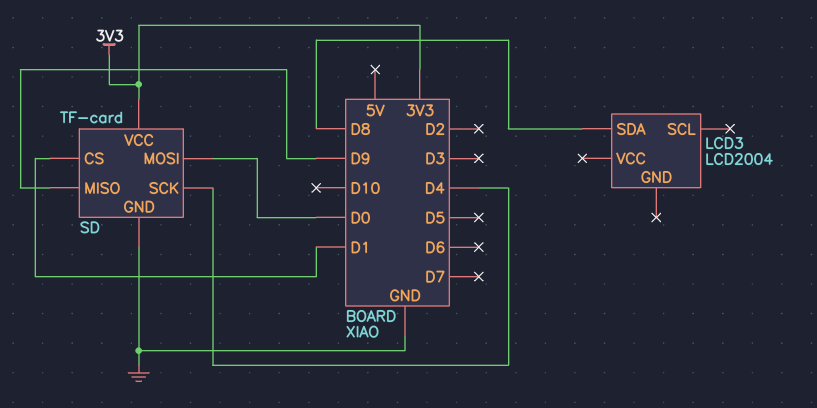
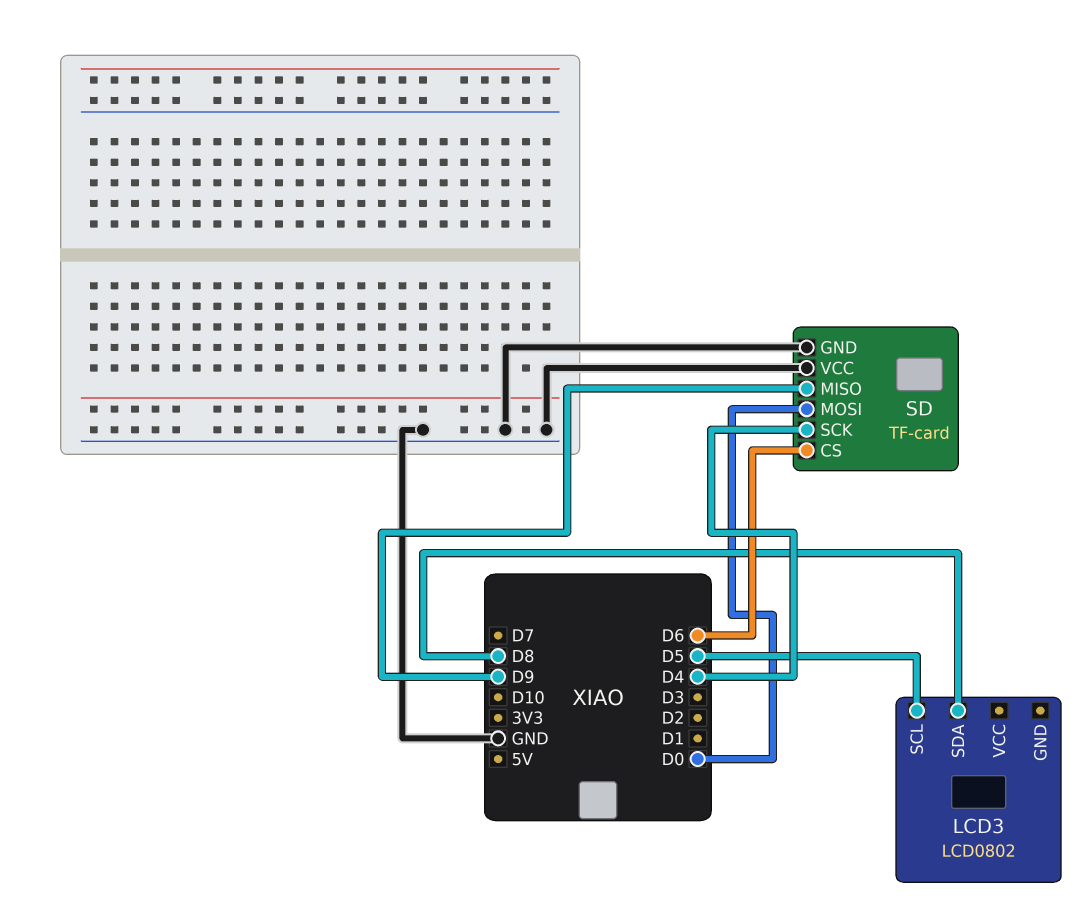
LCD3: LCD2004 -> LCD0802
LCD3 pin SCL: none -> D5
SD pin CS: D1 -> D6
SD pin VCC: 3V3 -> GND

